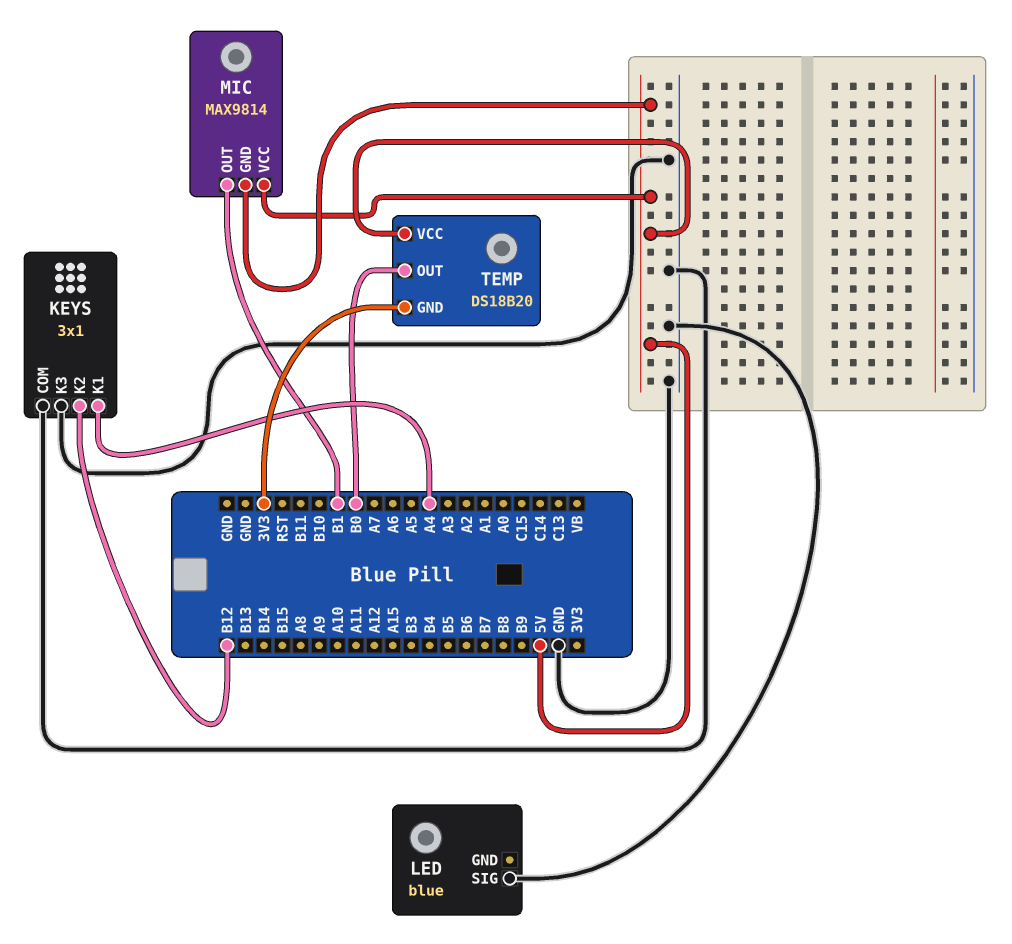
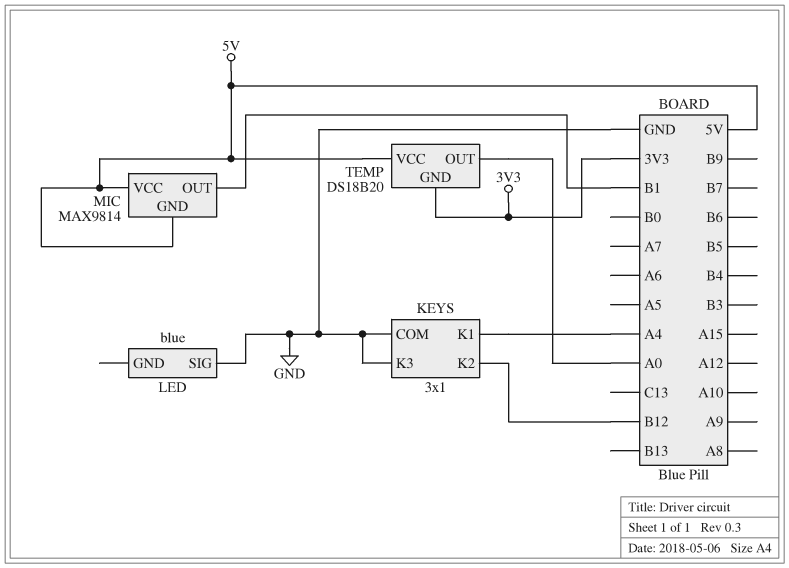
TEMP pin OUT: B0 -> A0

